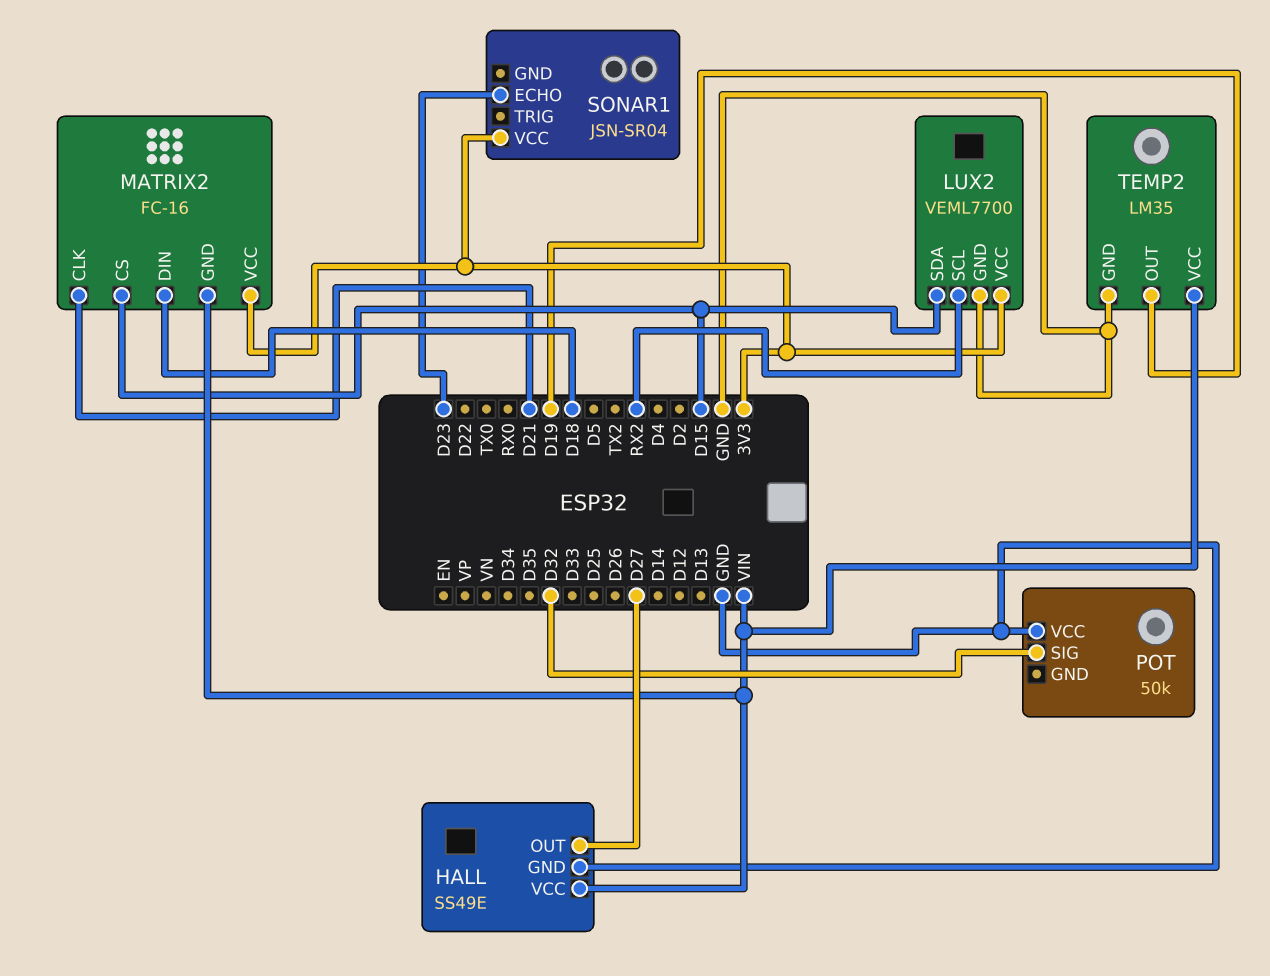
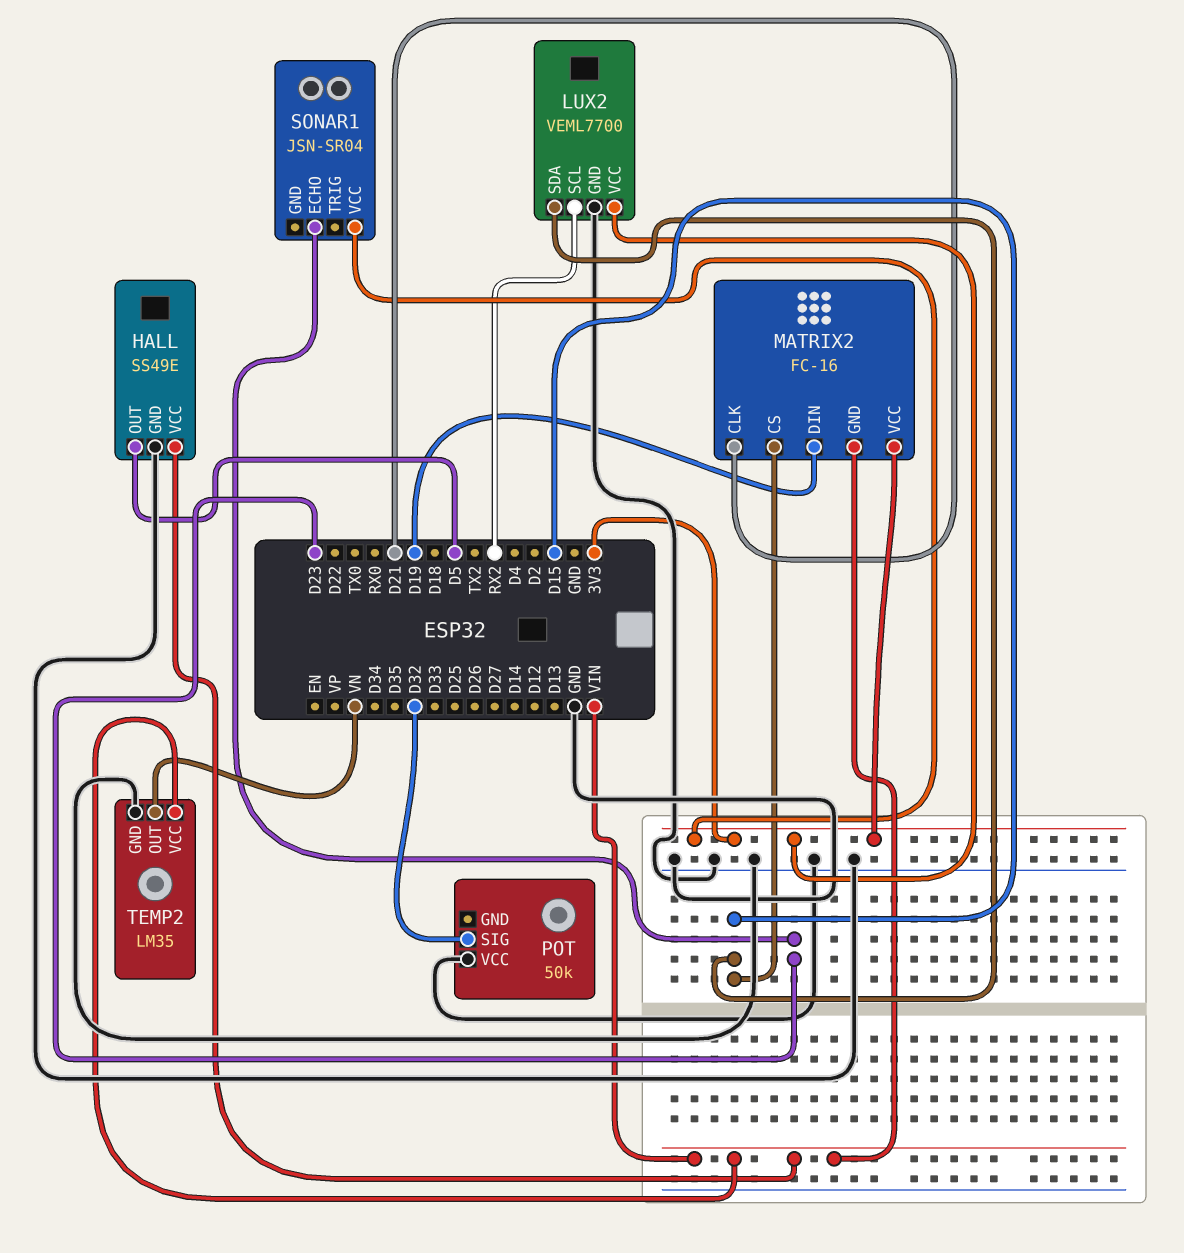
HALL pin OUT: D27 -> D5
MATRIX2 pin DIN: D18 -> D19
TEMP2 pin OUT: D19 -> VN

